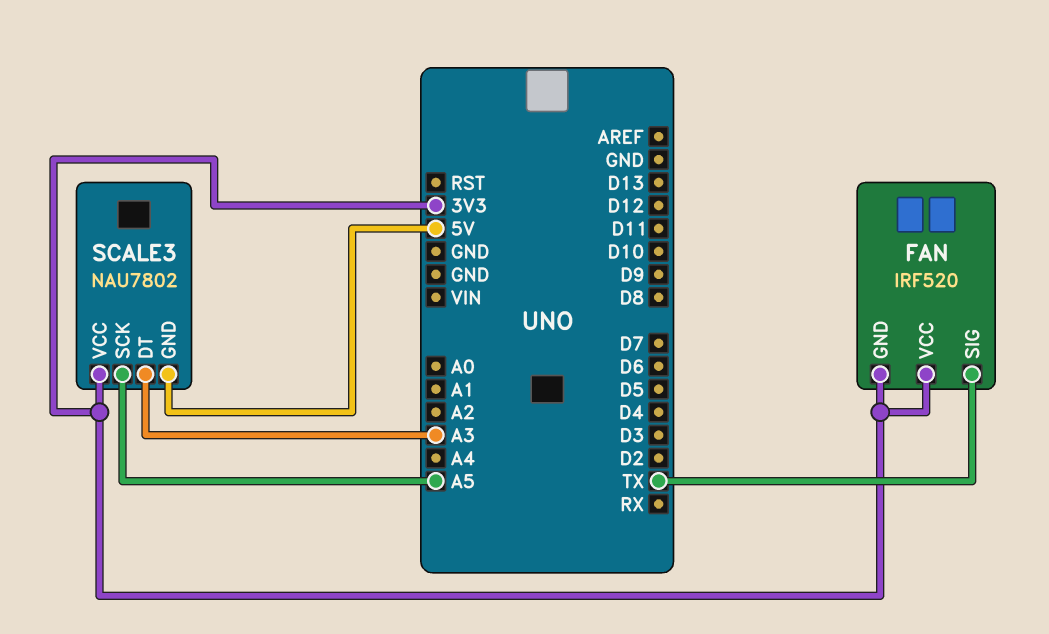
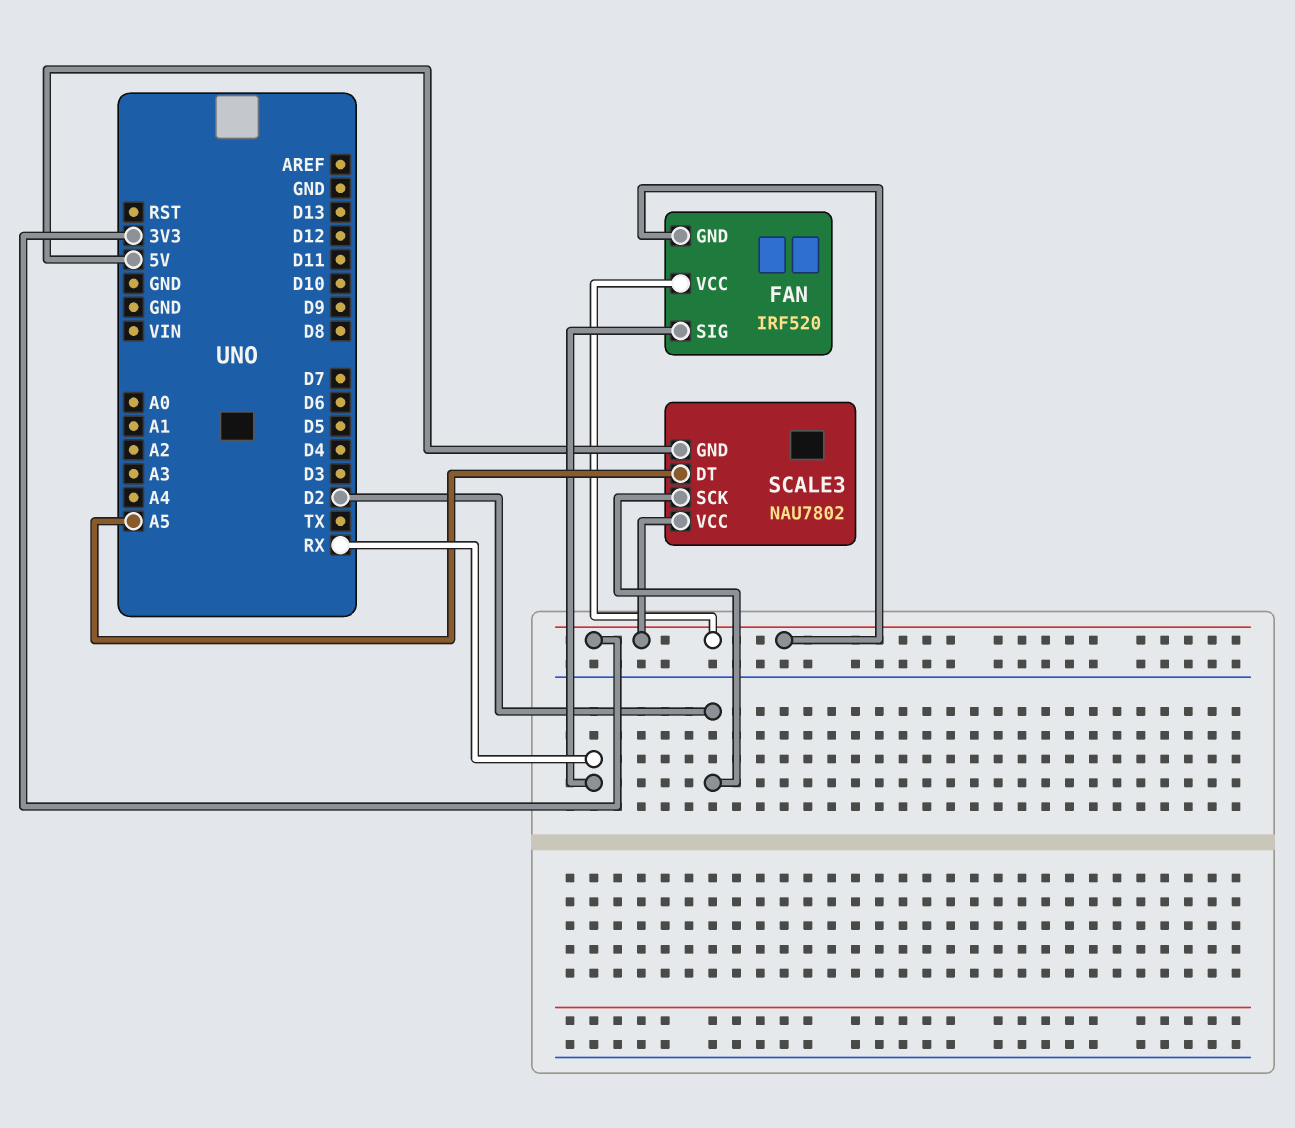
FAN pin SIG: TX -> RX
SCALE3 pin DT: A3 -> A5
SCALE3 pin SCK: A5 -> D2

